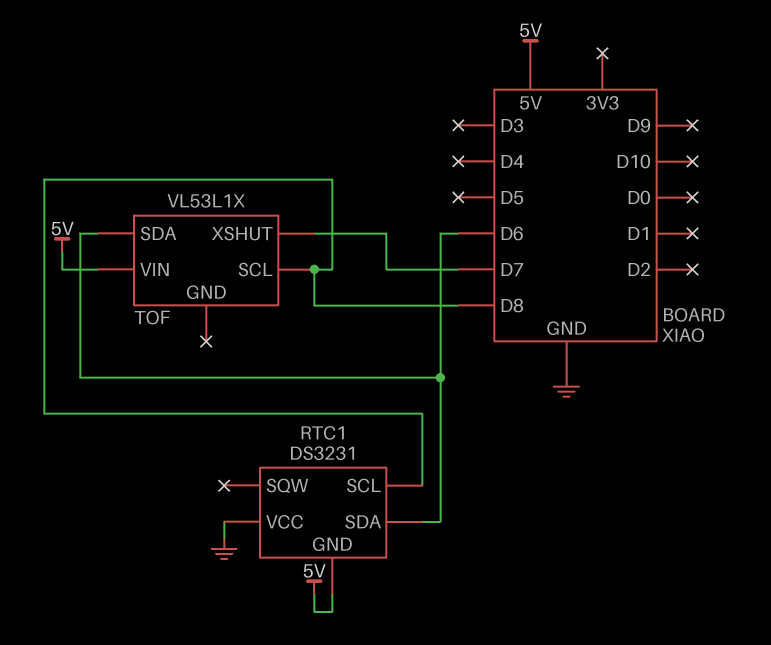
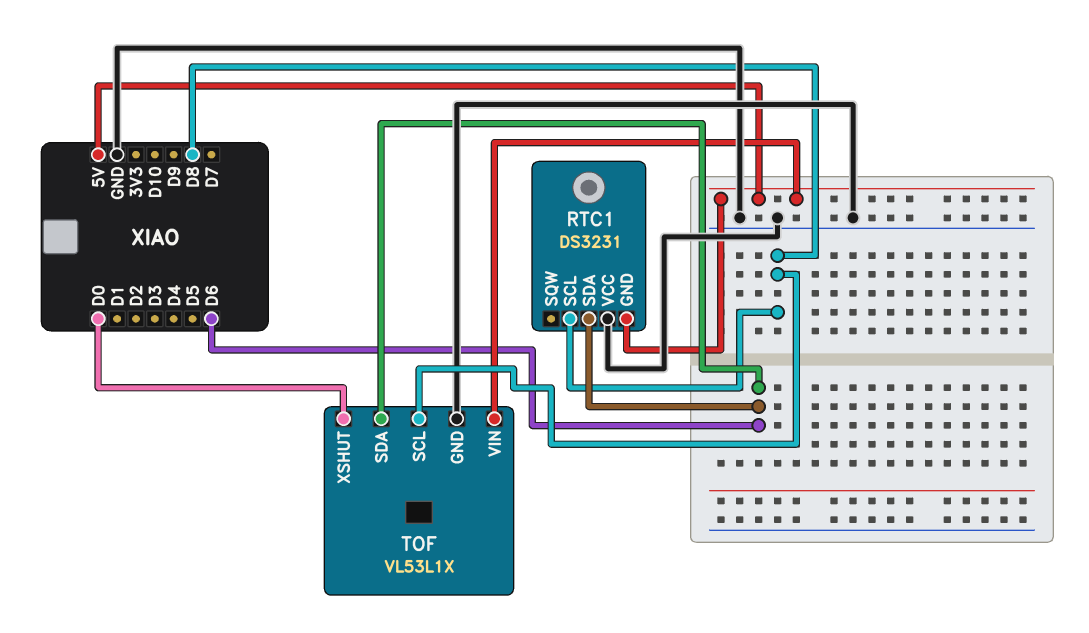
TOF pin GND: none -> GND
TOF pin XSHUT: D7 -> D0

